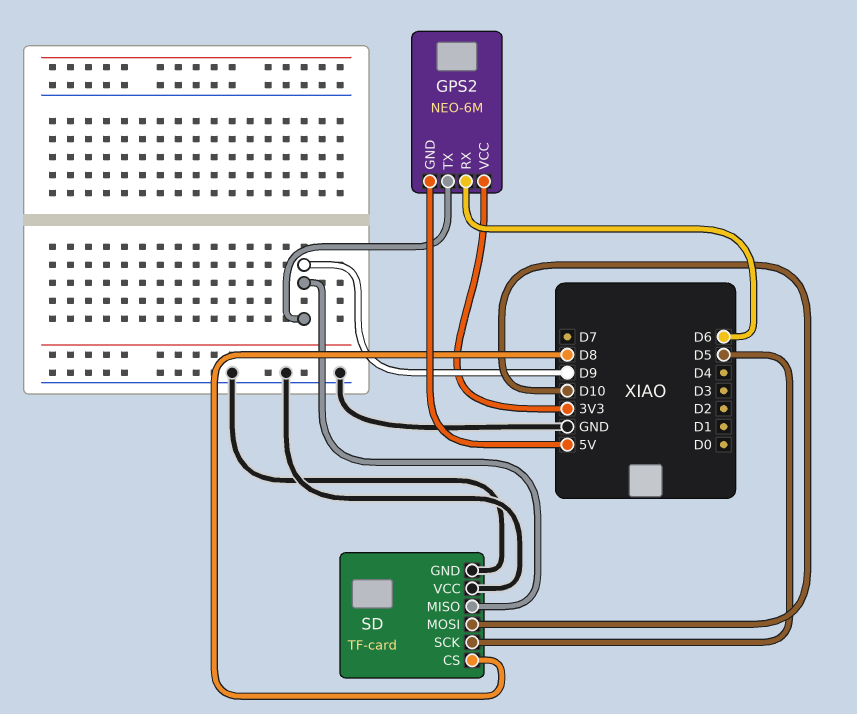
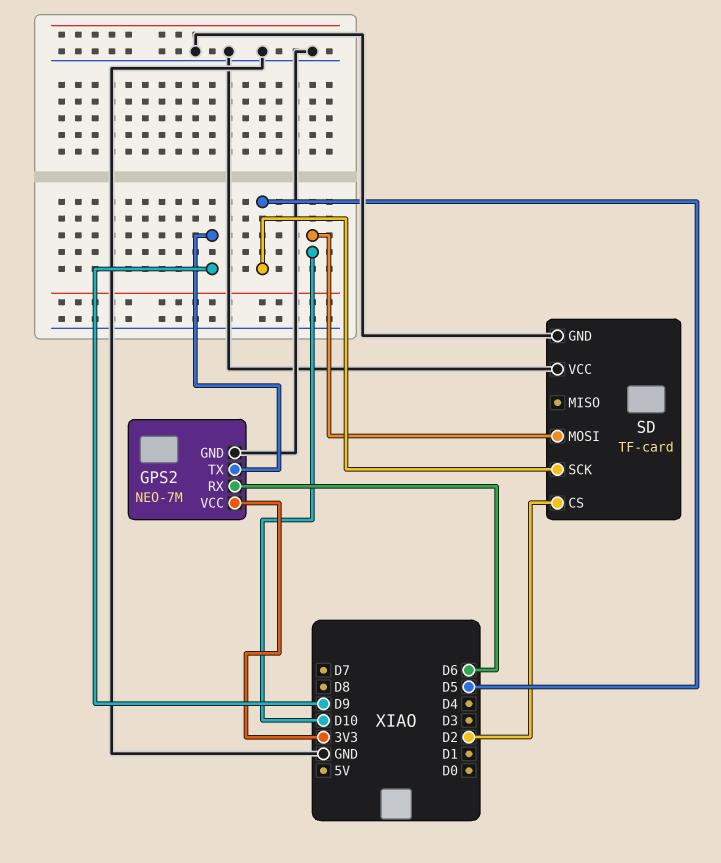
GPS2: NEO-6M -> NEO-7M
GPS2 pin GND: 5V -> GND
SD pin CS: D8 -> D2
SD pin MISO: D9 -> none

